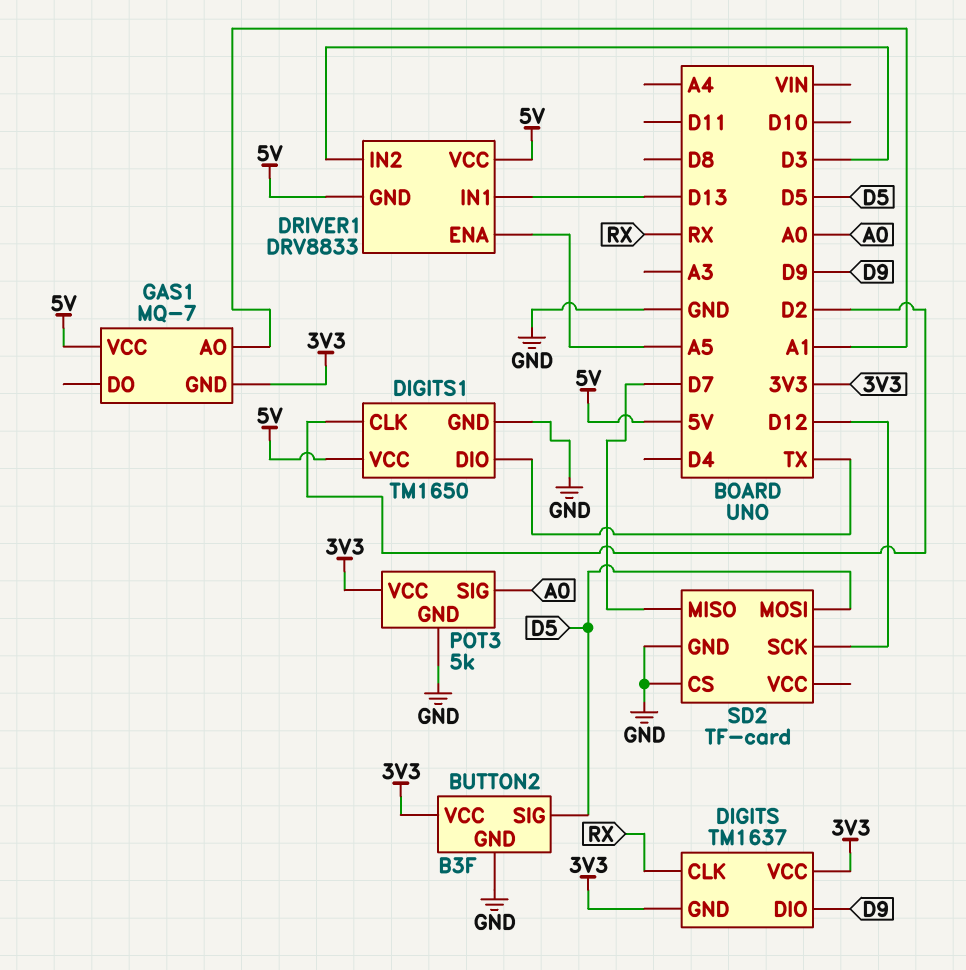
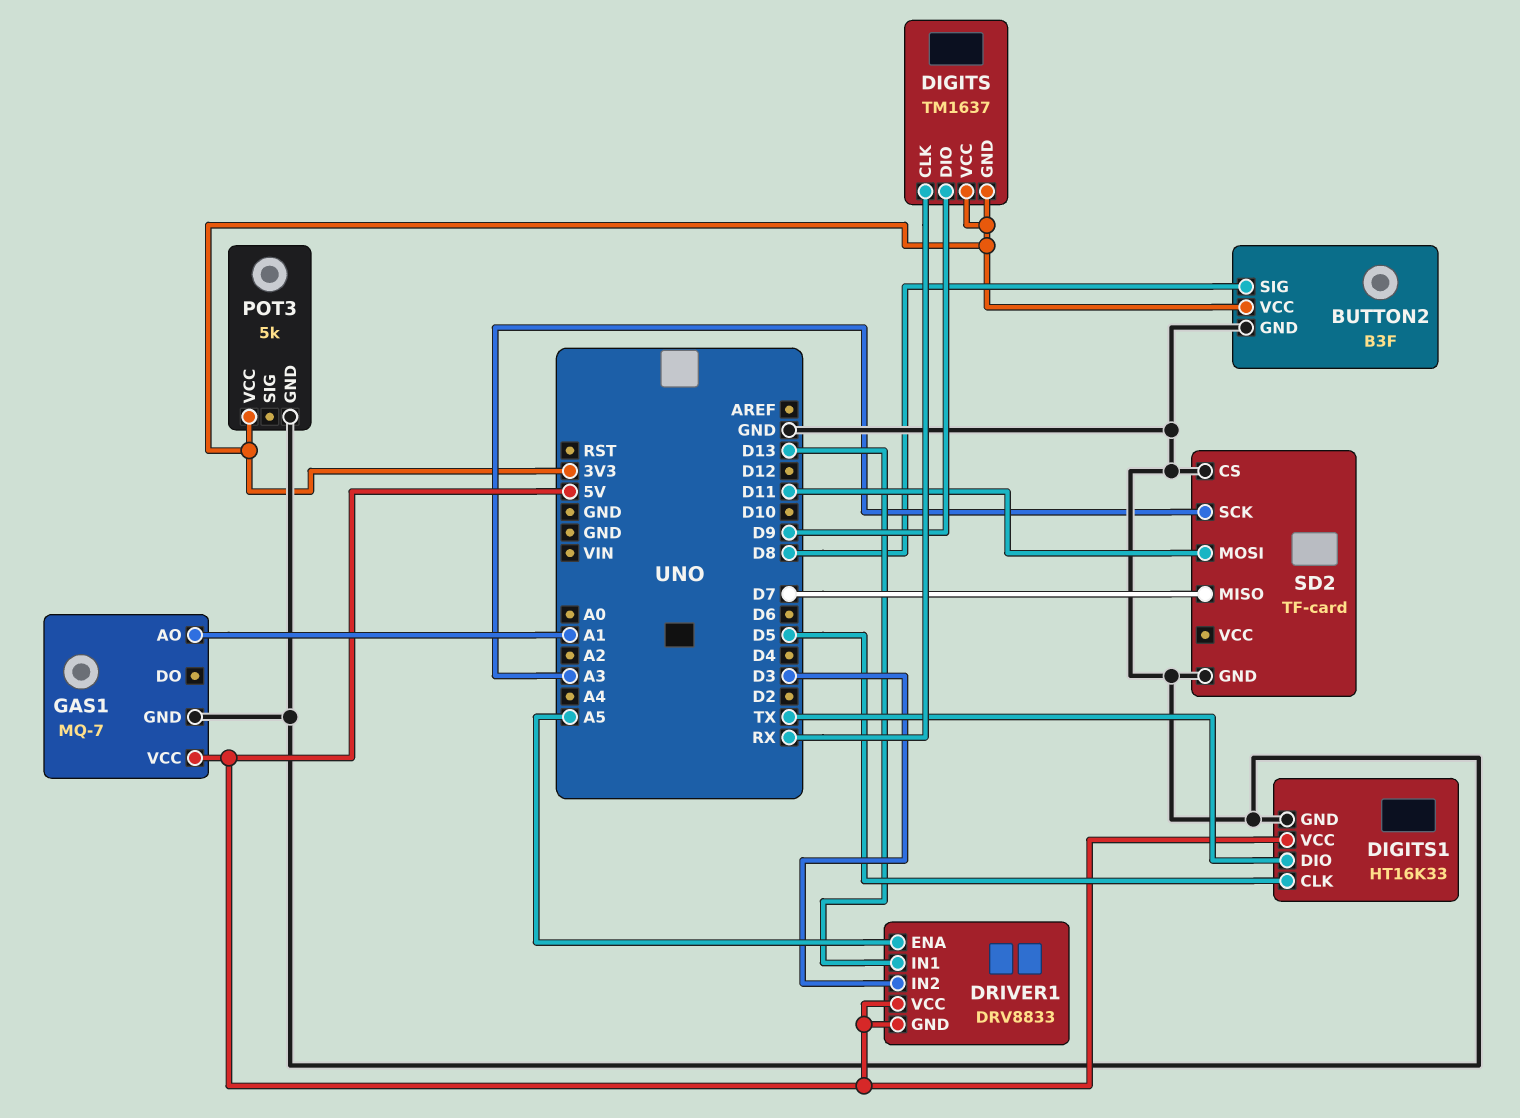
BUTTON2 pin SIG: D5 -> D8
DIGITS1: TM1650 -> HT16K33
DIGITS1 pin CLK: D2 -> D5
GAS1 pin GND: 3V3 -> GND
POT3 pin SIG: A0 -> none
SD2 pin MOSI: D5 -> D11
SD2 pin SCK: D12 -> A3

